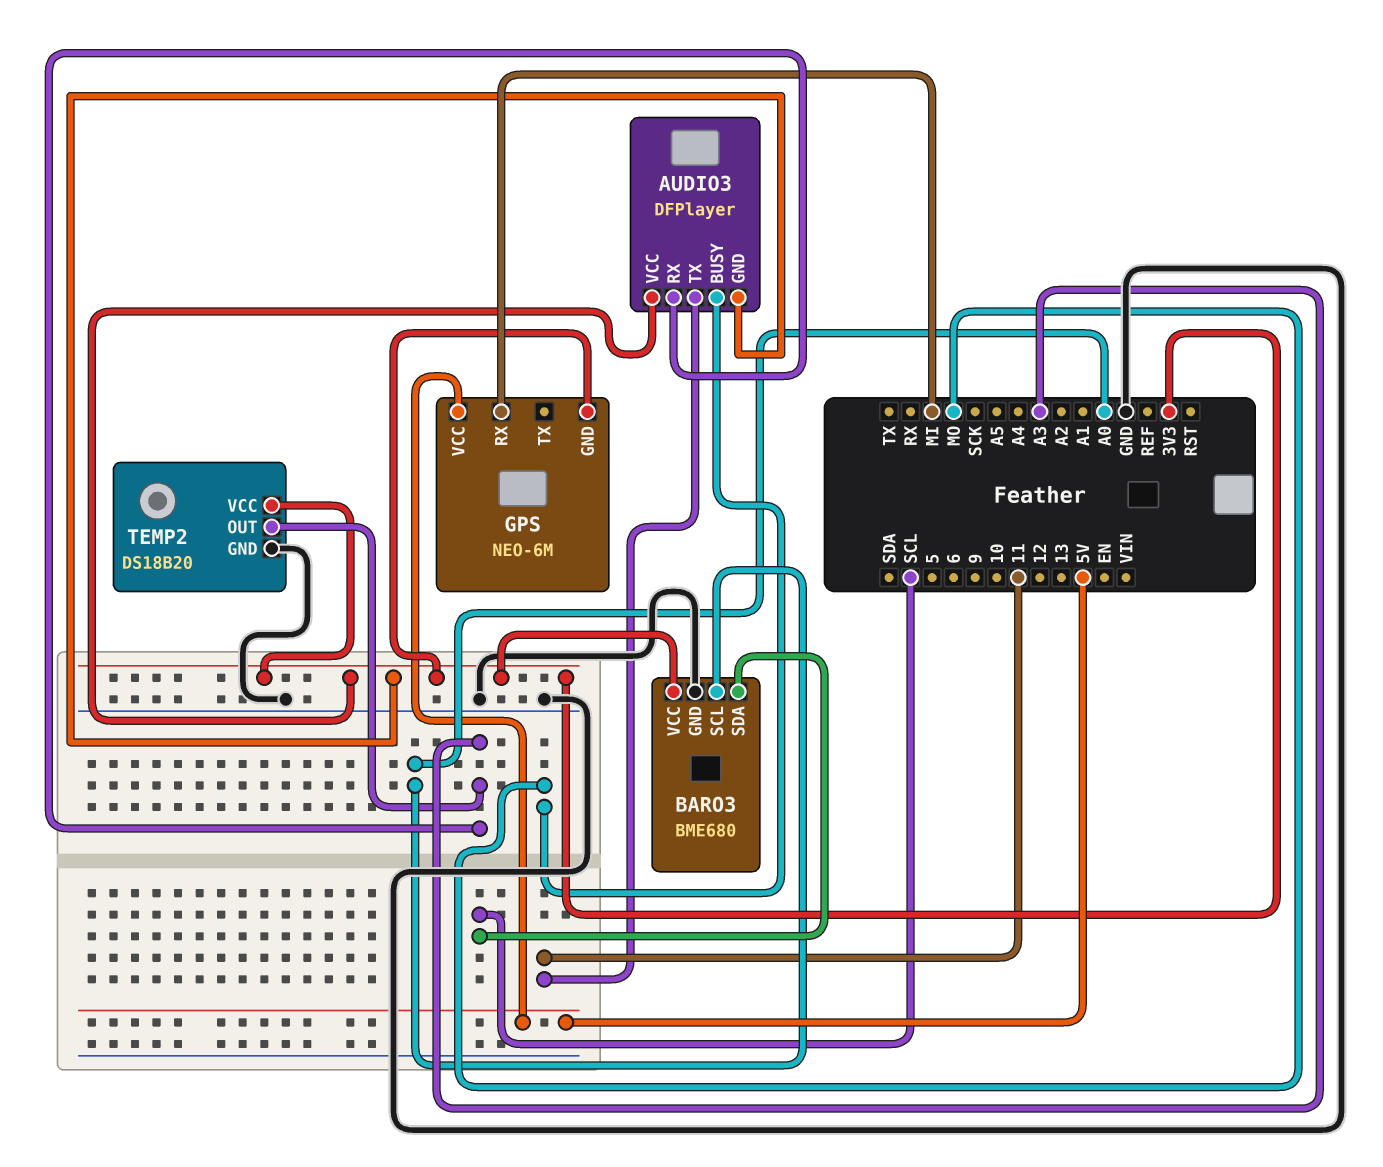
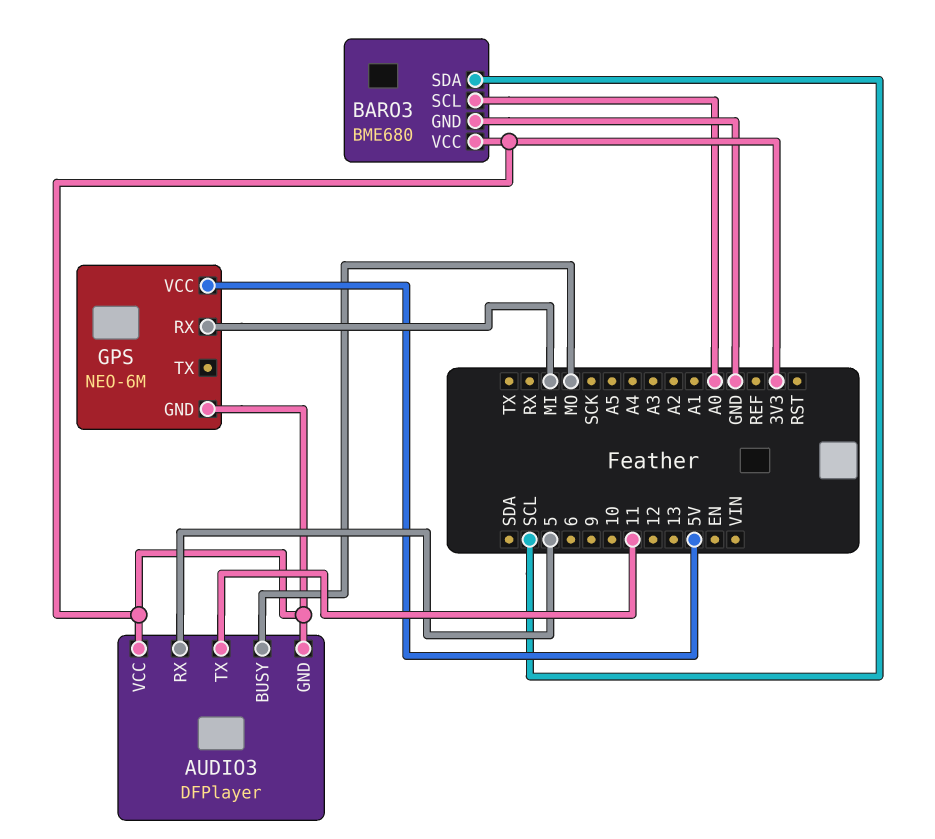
AUDIO3 pin RX: A3 -> 5
TEMP2: DS18B20 -> none
TEMP2 pin GND: GND -> none
TEMP2 pin OUT: A3 -> none
TEMP2 pin VCC: 3V3 -> none

